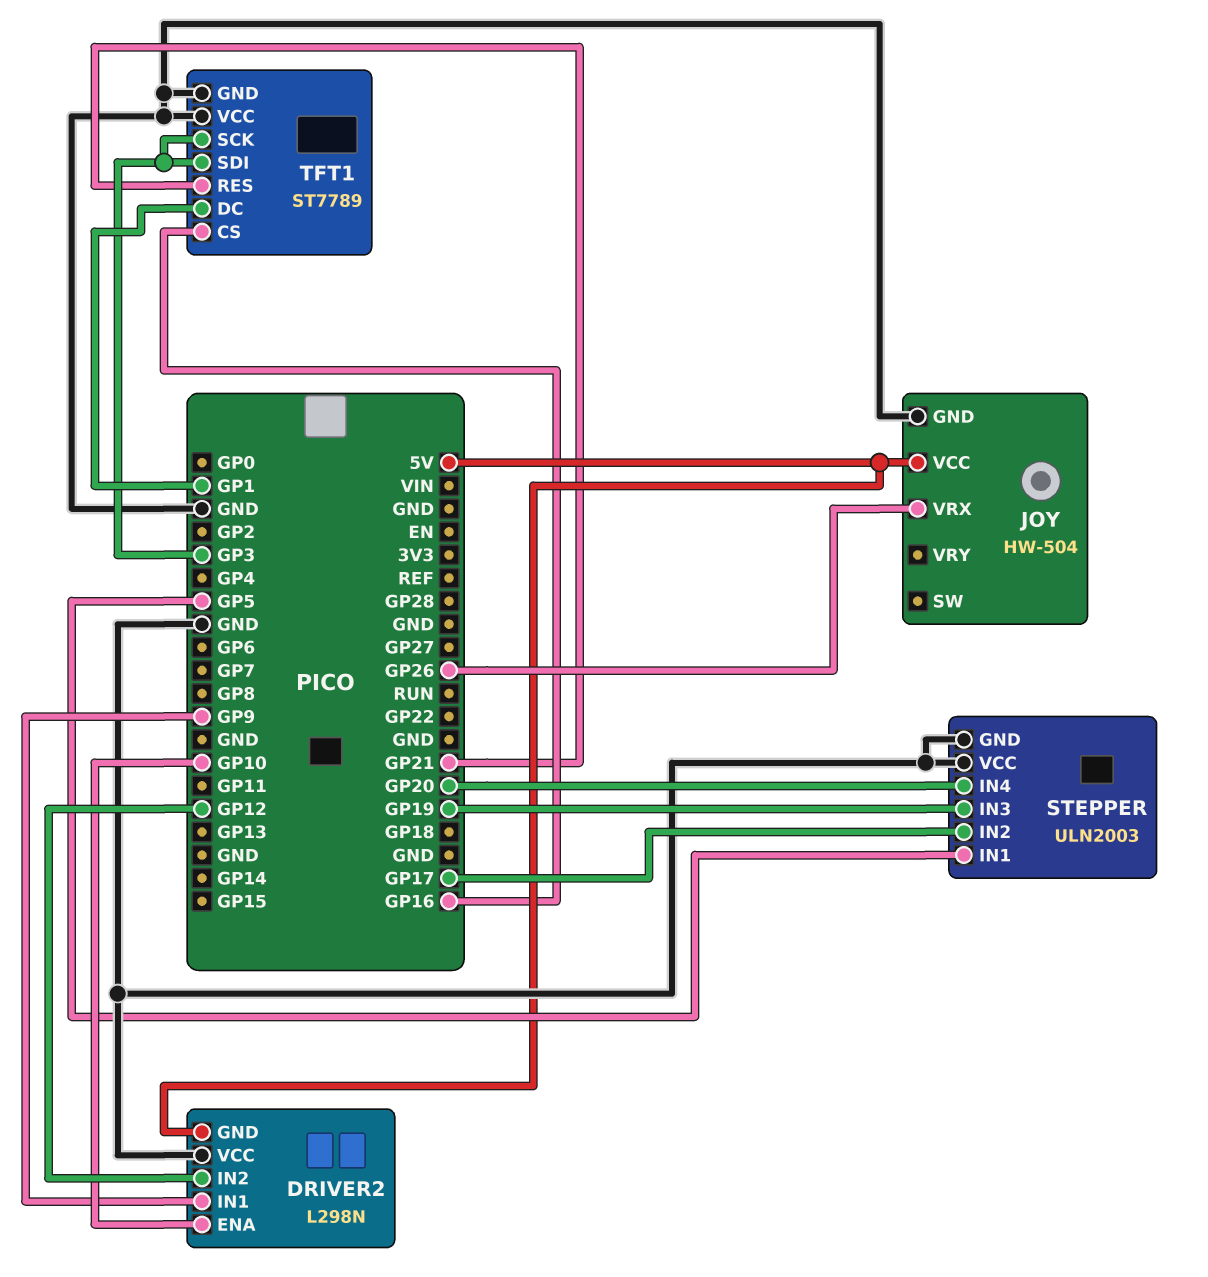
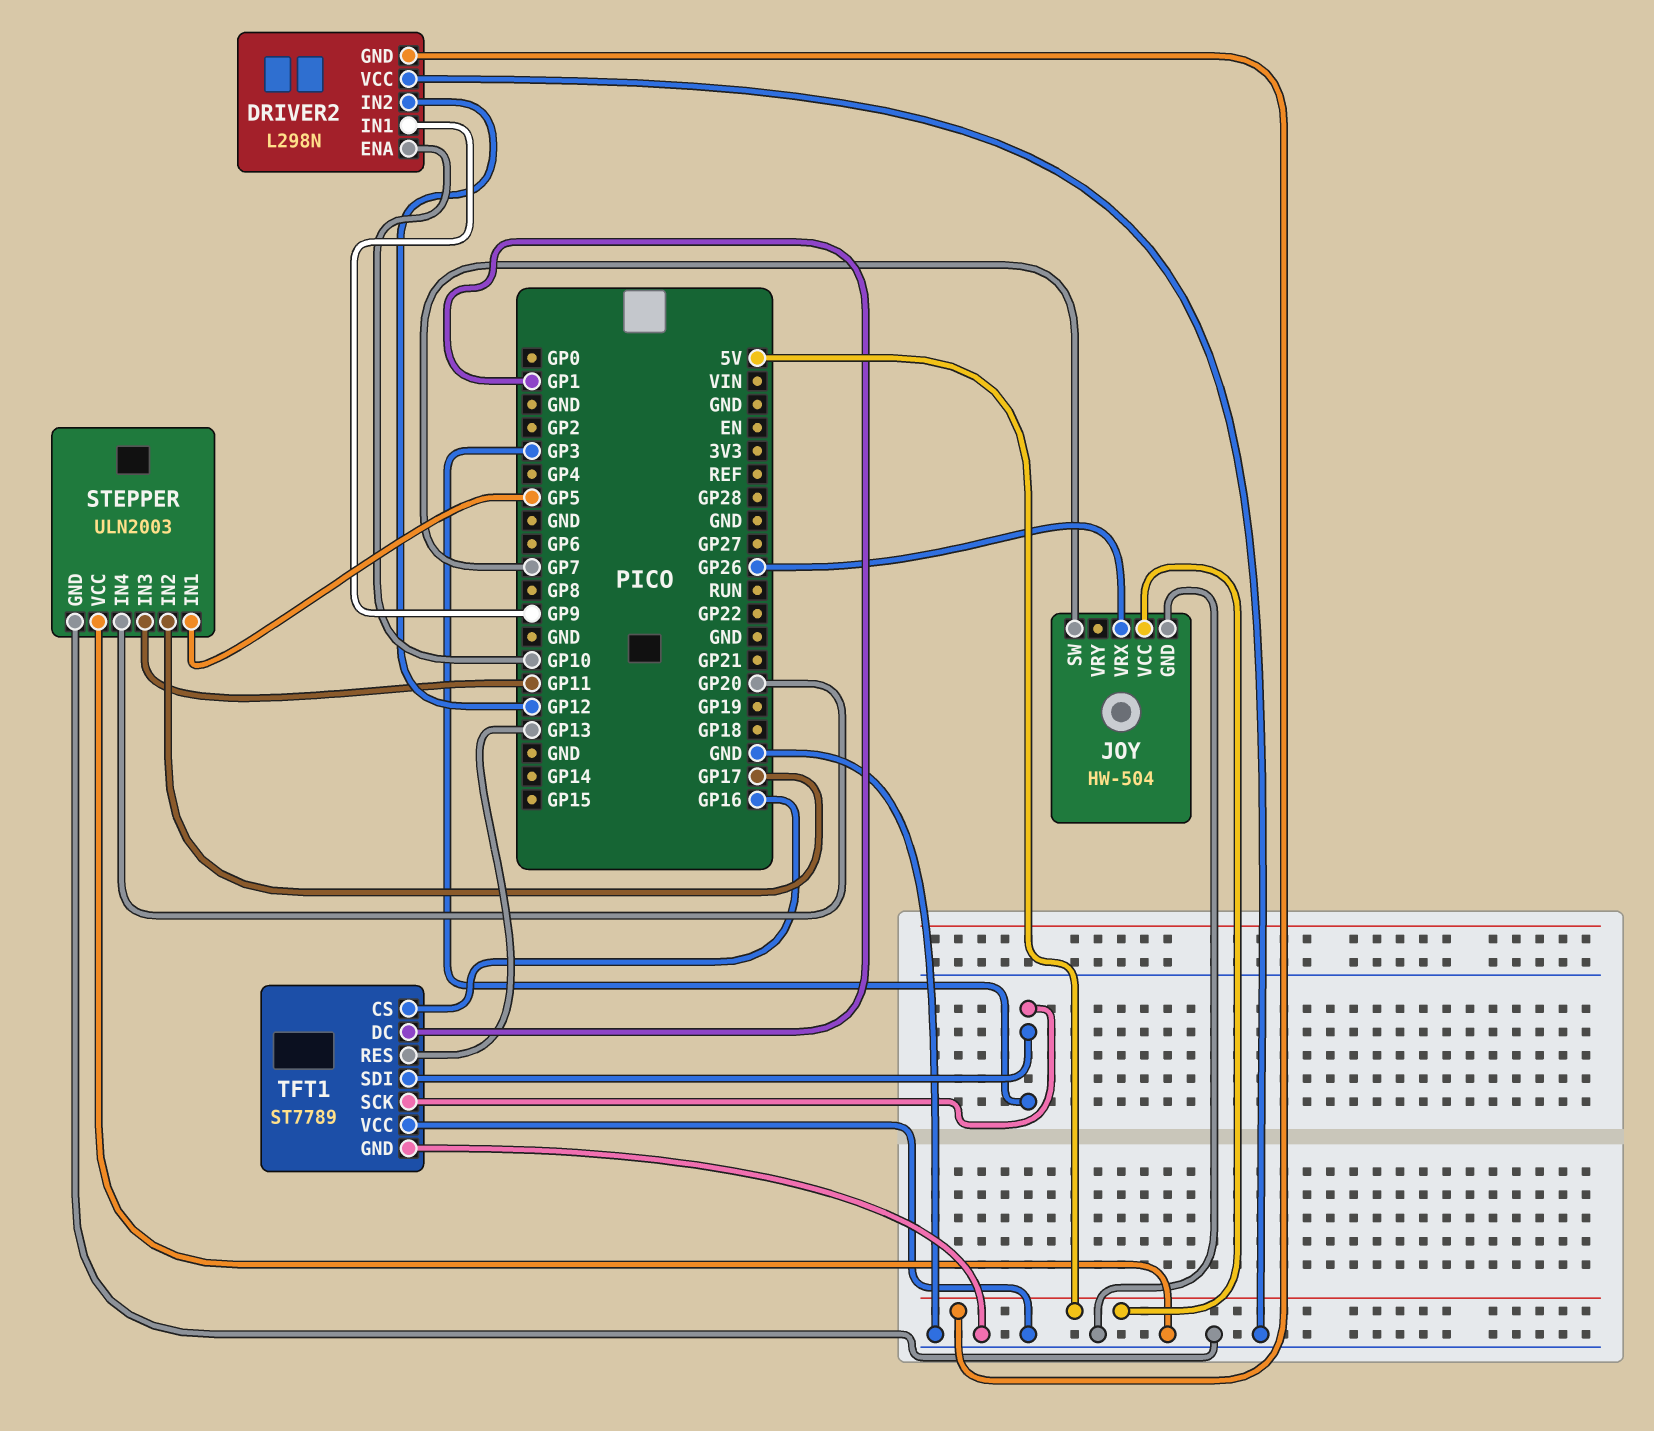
JOY pin SW: none -> GP7
STEPPER pin IN3: GP19 -> GP11
TFT1 pin RES: GP21 -> GP13

